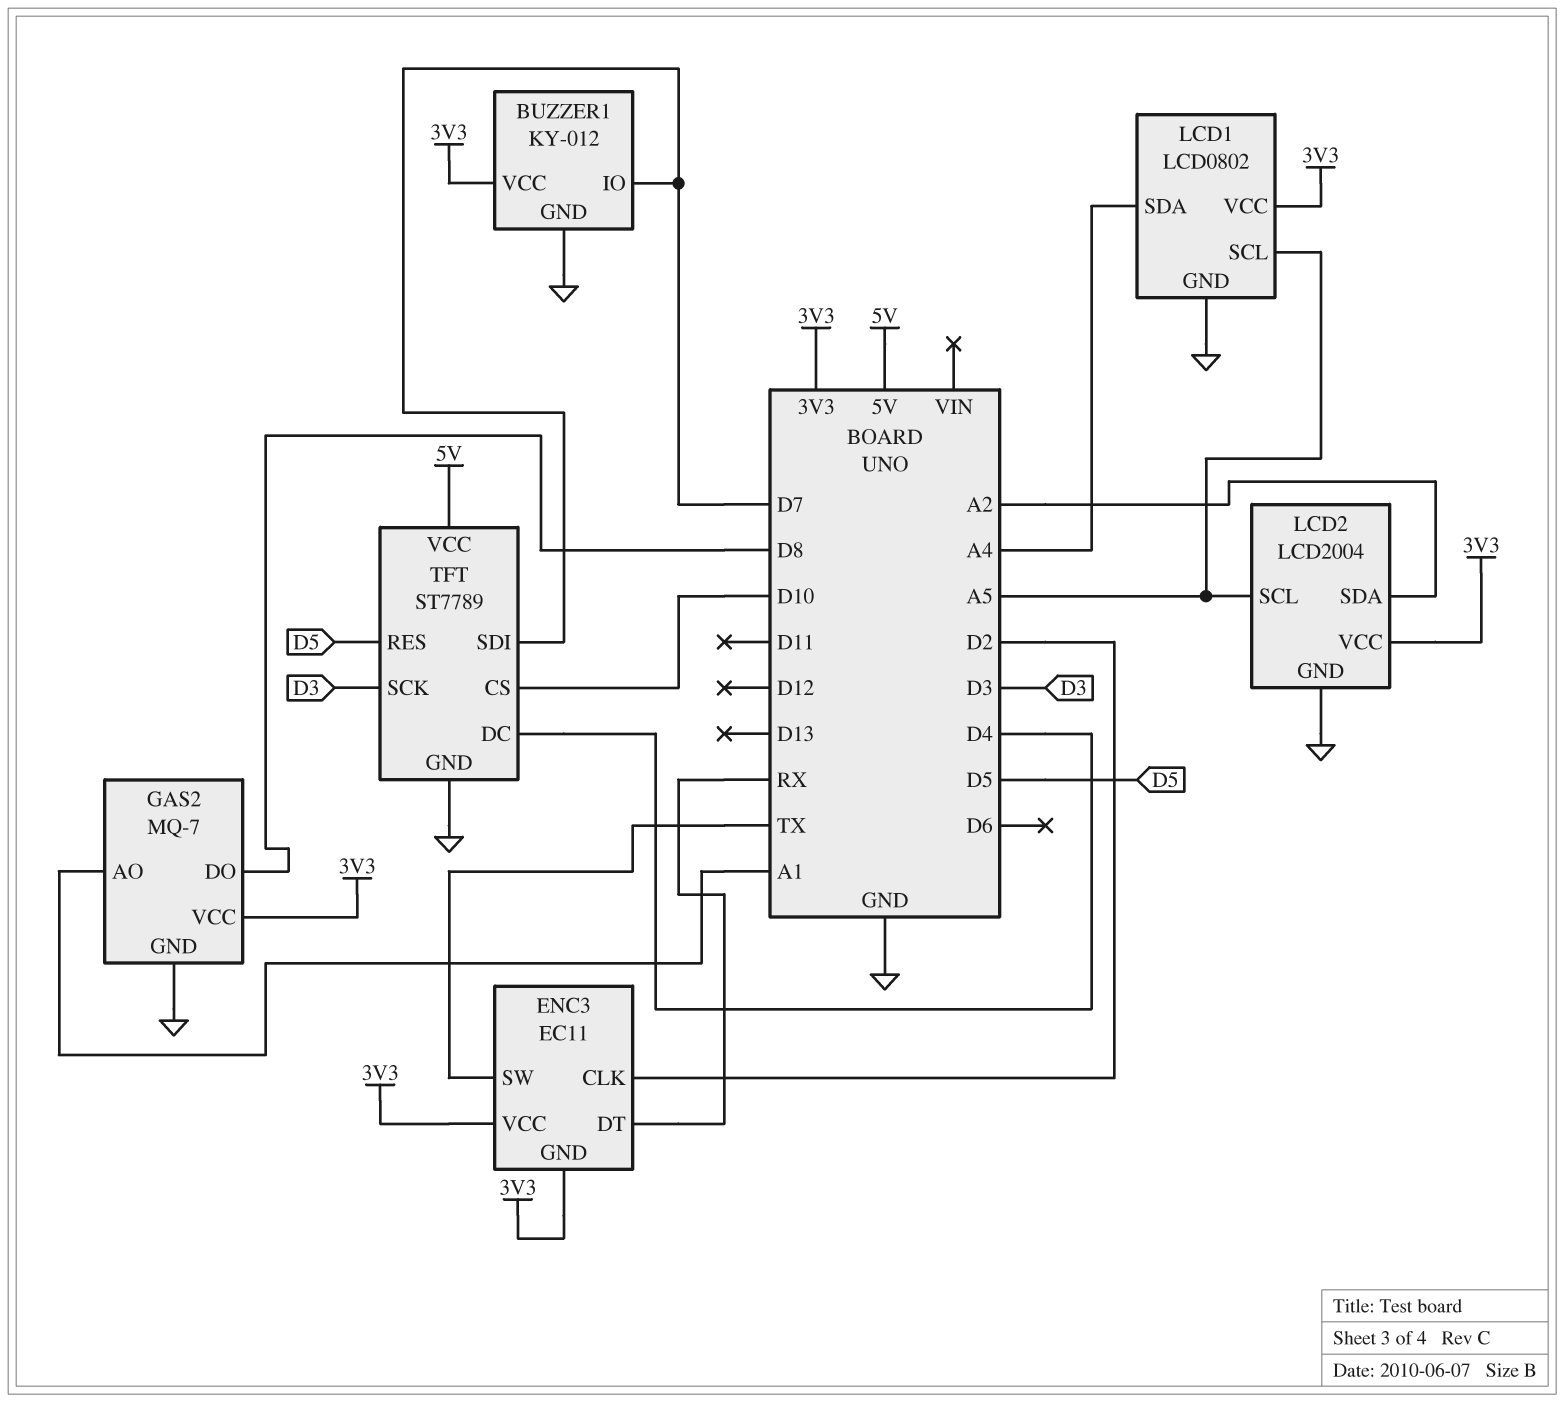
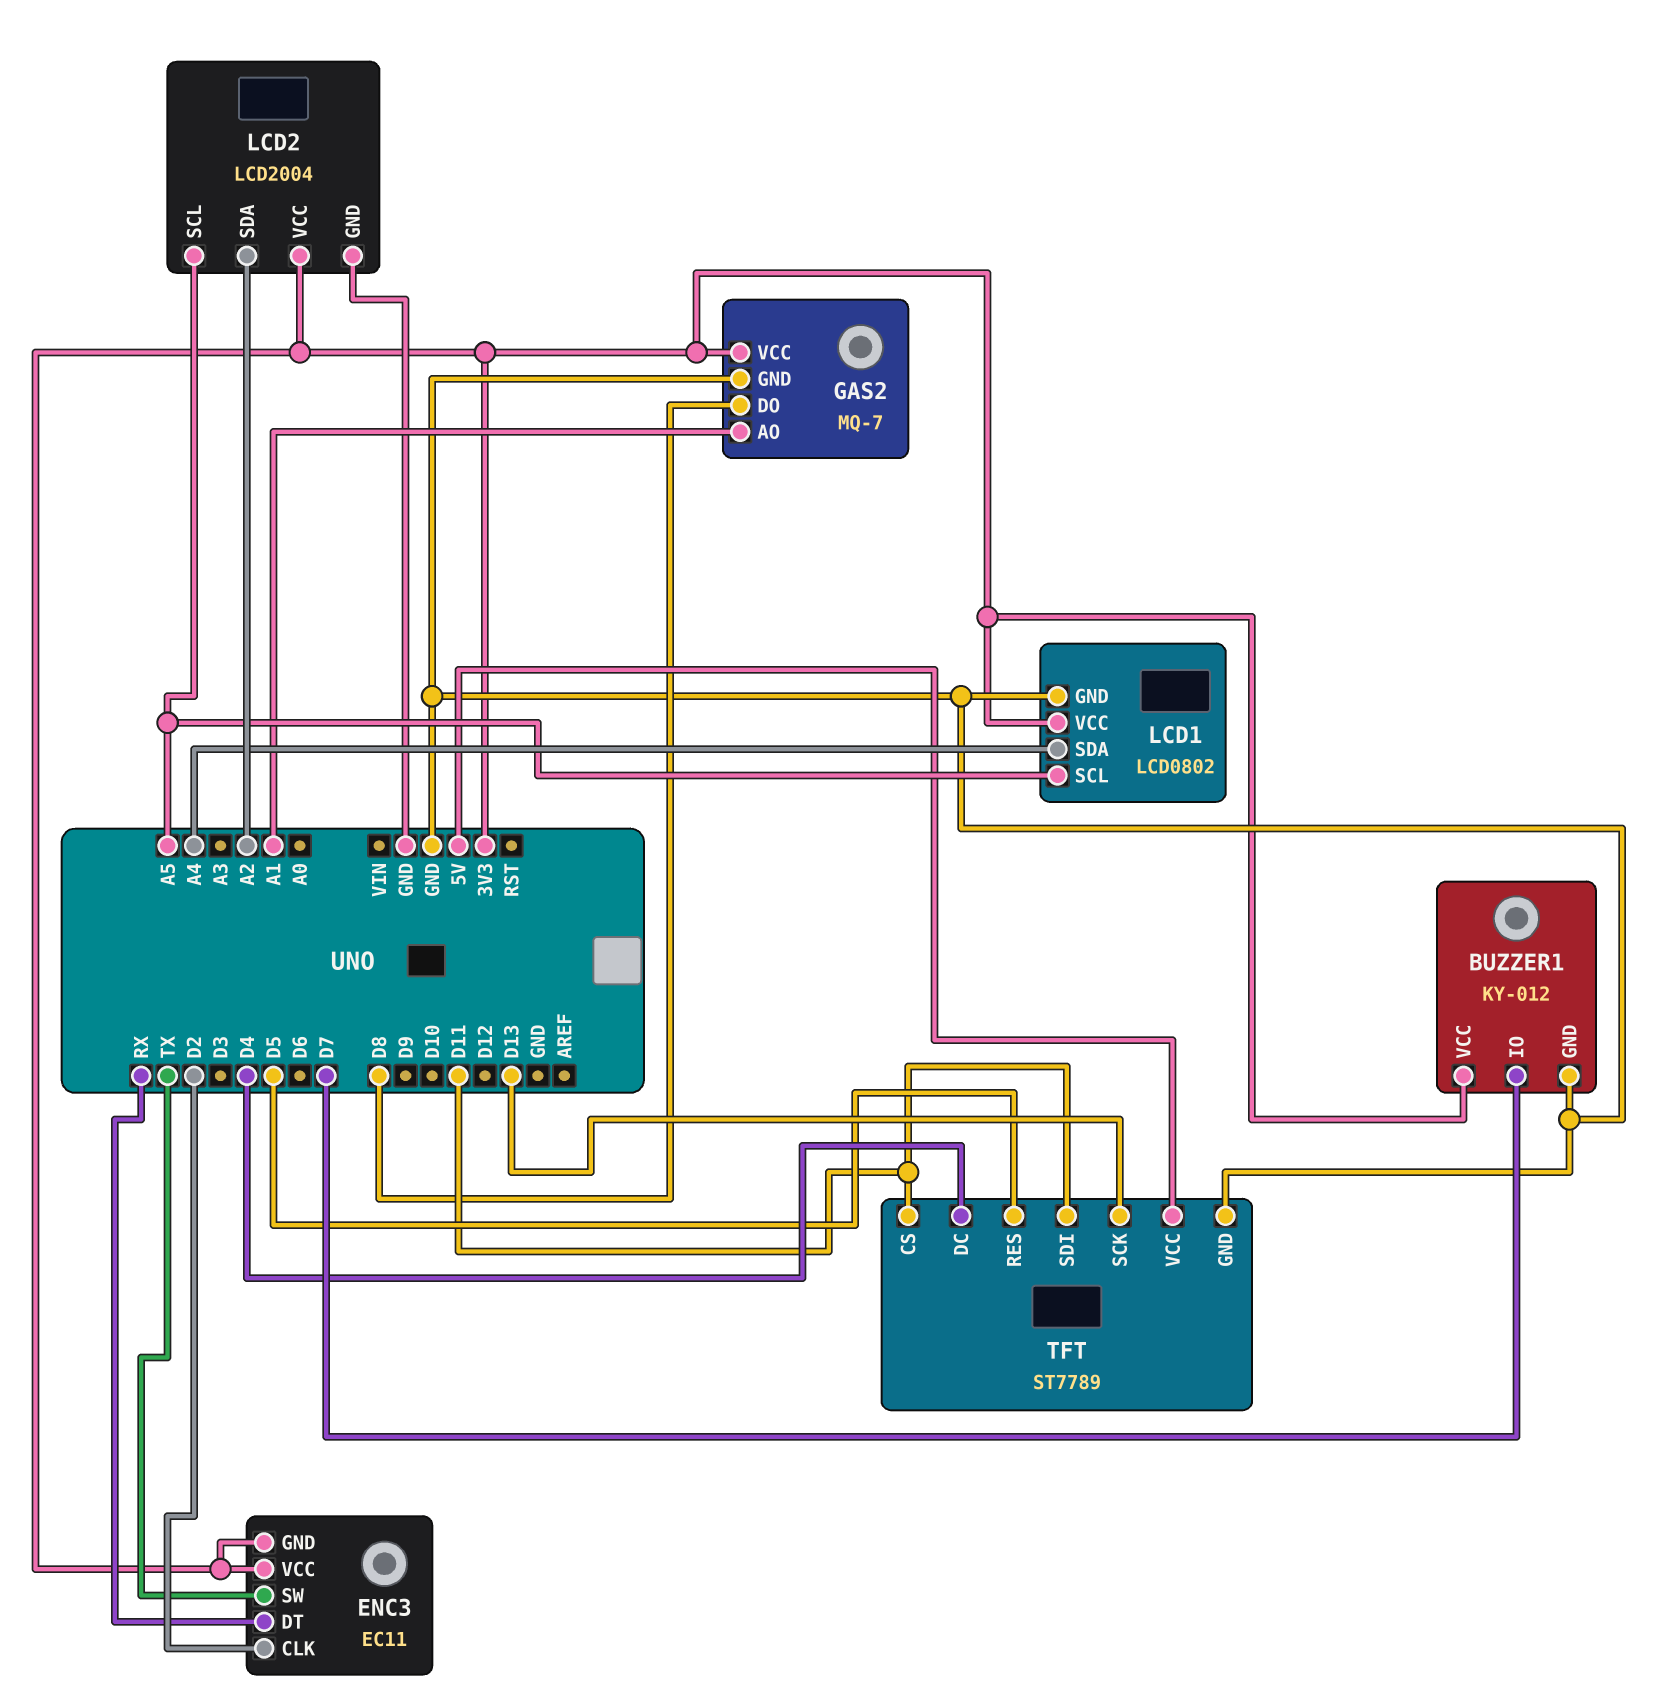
TFT pin CS: D10 -> D11
TFT pin SCK: D3 -> D13
TFT pin SDI: D7 -> D11

